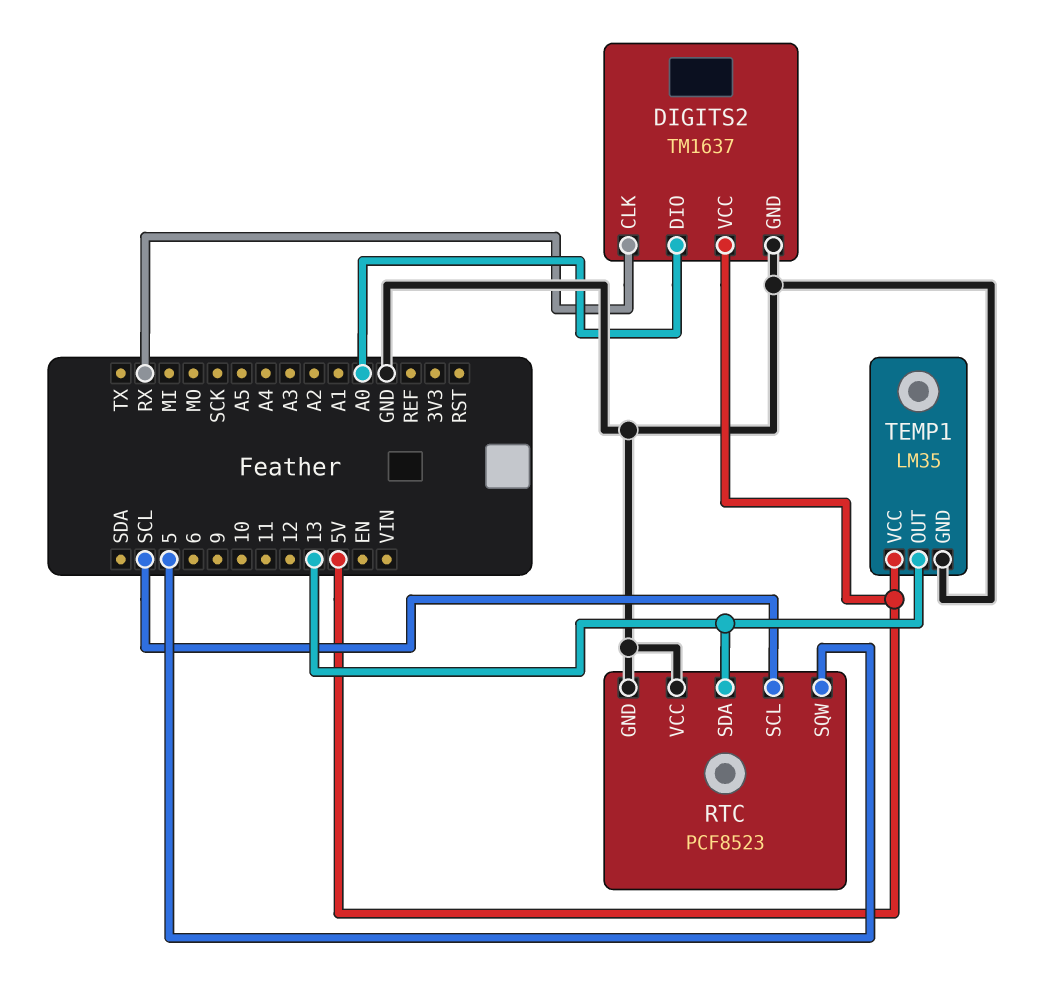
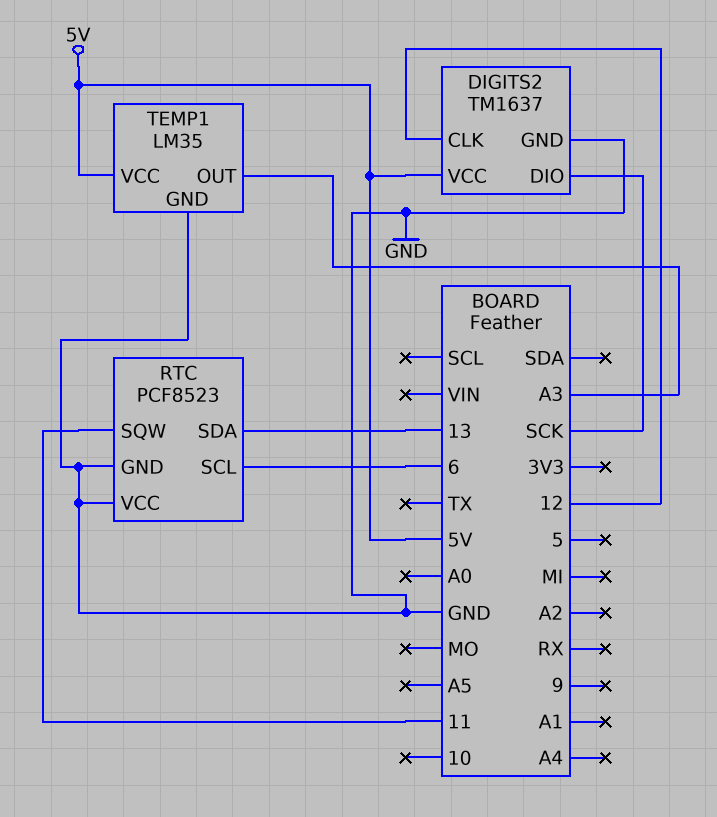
DIGITS2 pin CLK: RX -> 12
DIGITS2 pin DIO: A0 -> SCK
RTC pin SCL: SCL -> 6
RTC pin SQW: 5 -> 11
TEMP1 pin OUT: 13 -> A3

